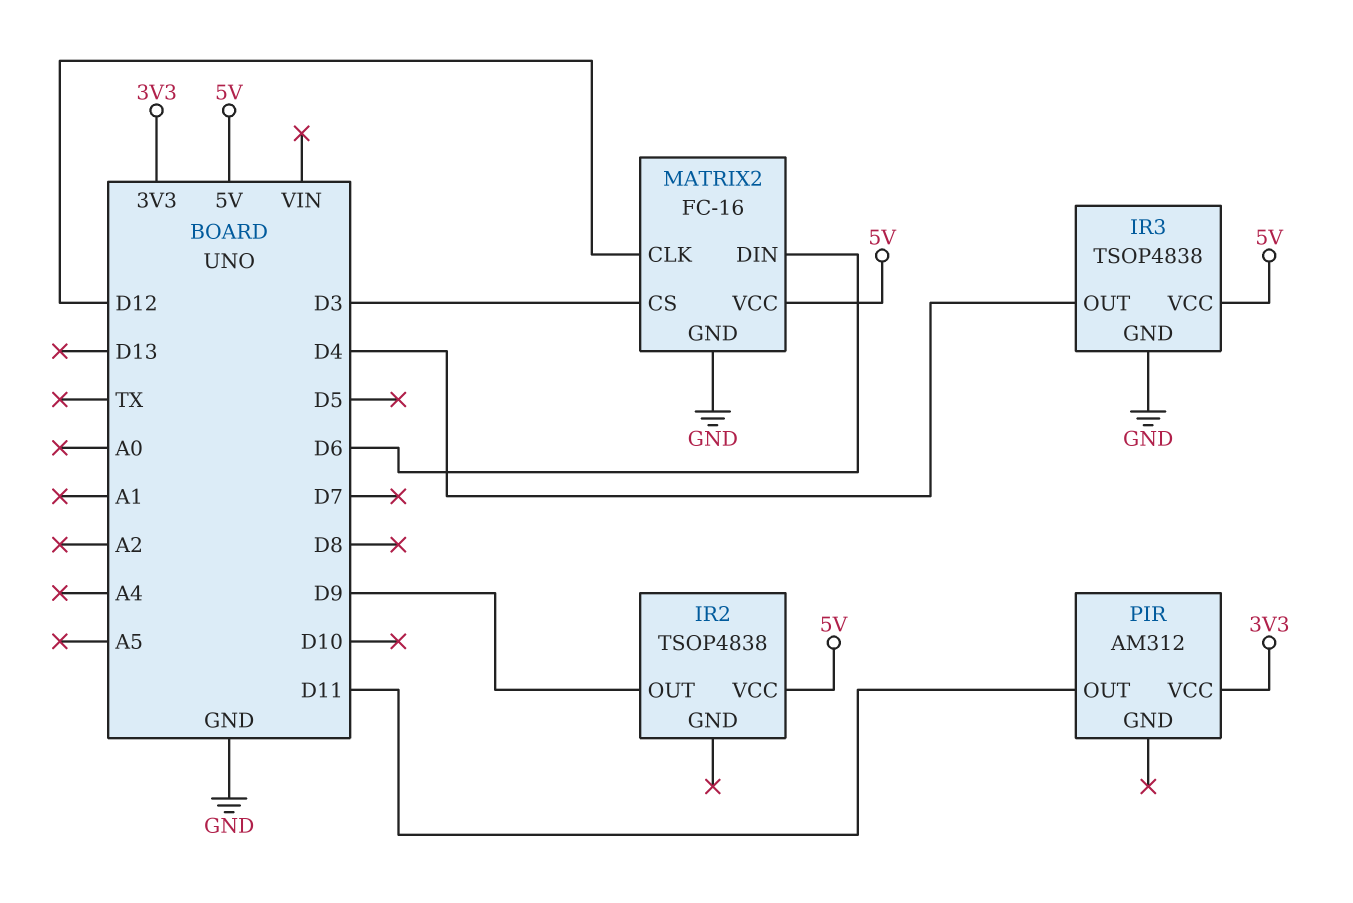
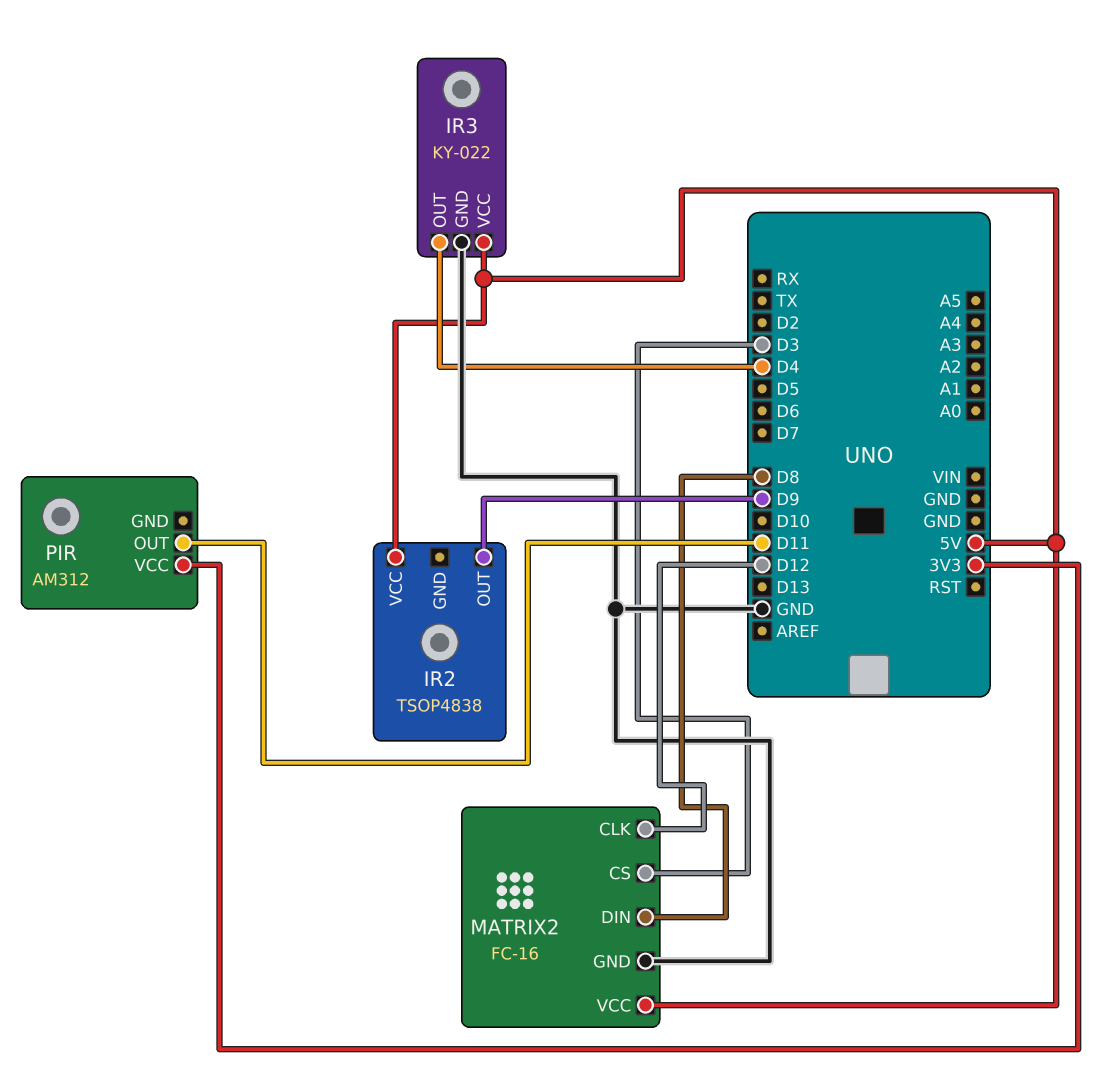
IR3: TSOP4838 -> KY-022
MATRIX2 pin DIN: D6 -> D8

